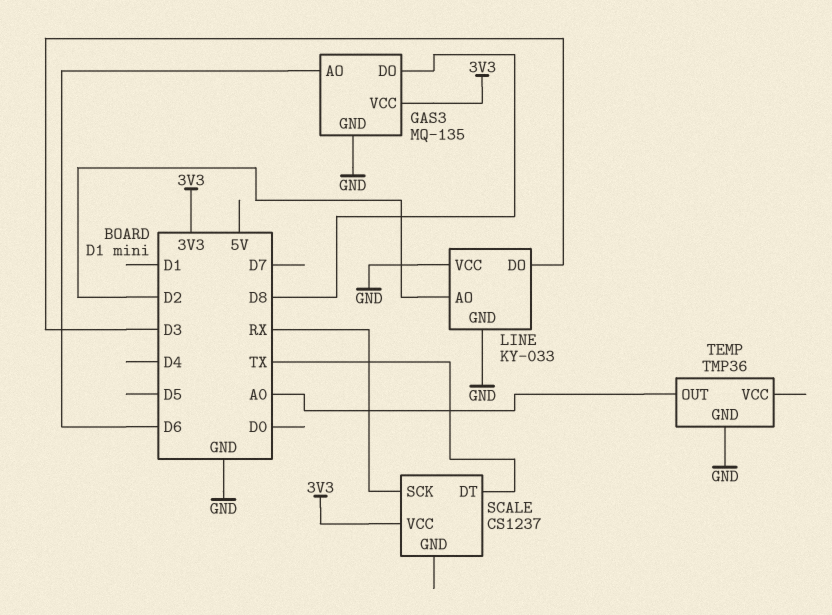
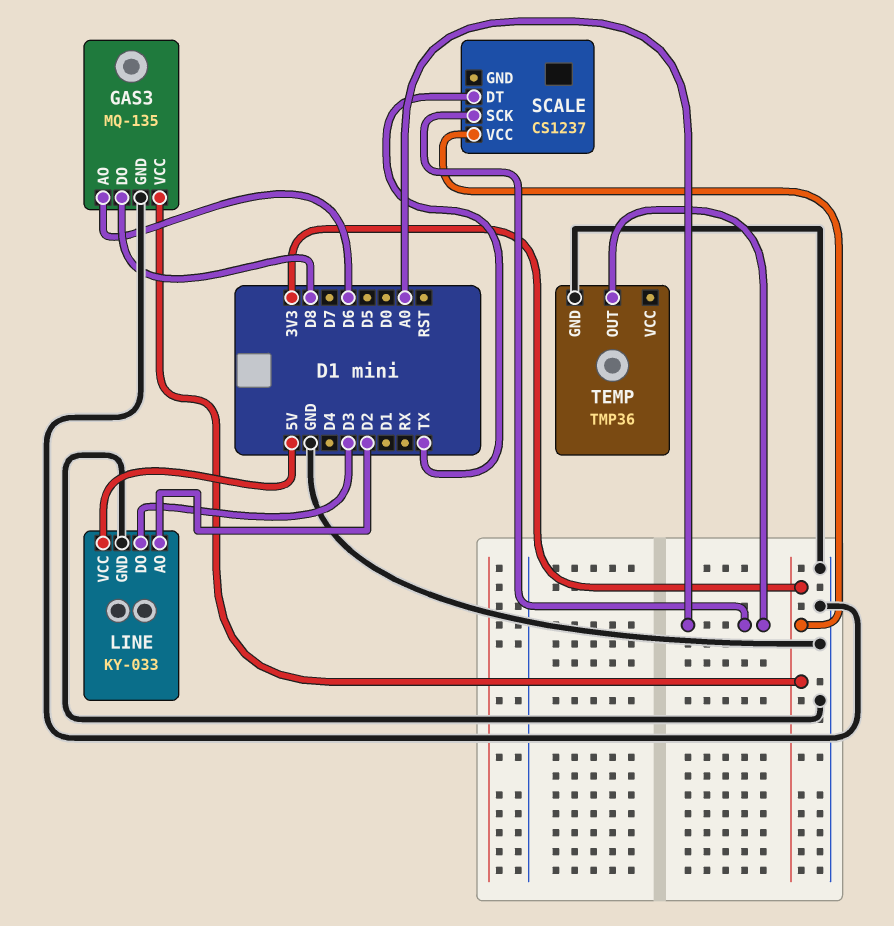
LINE pin VCC: GND -> 5V
SCALE pin SCK: RX -> A0

